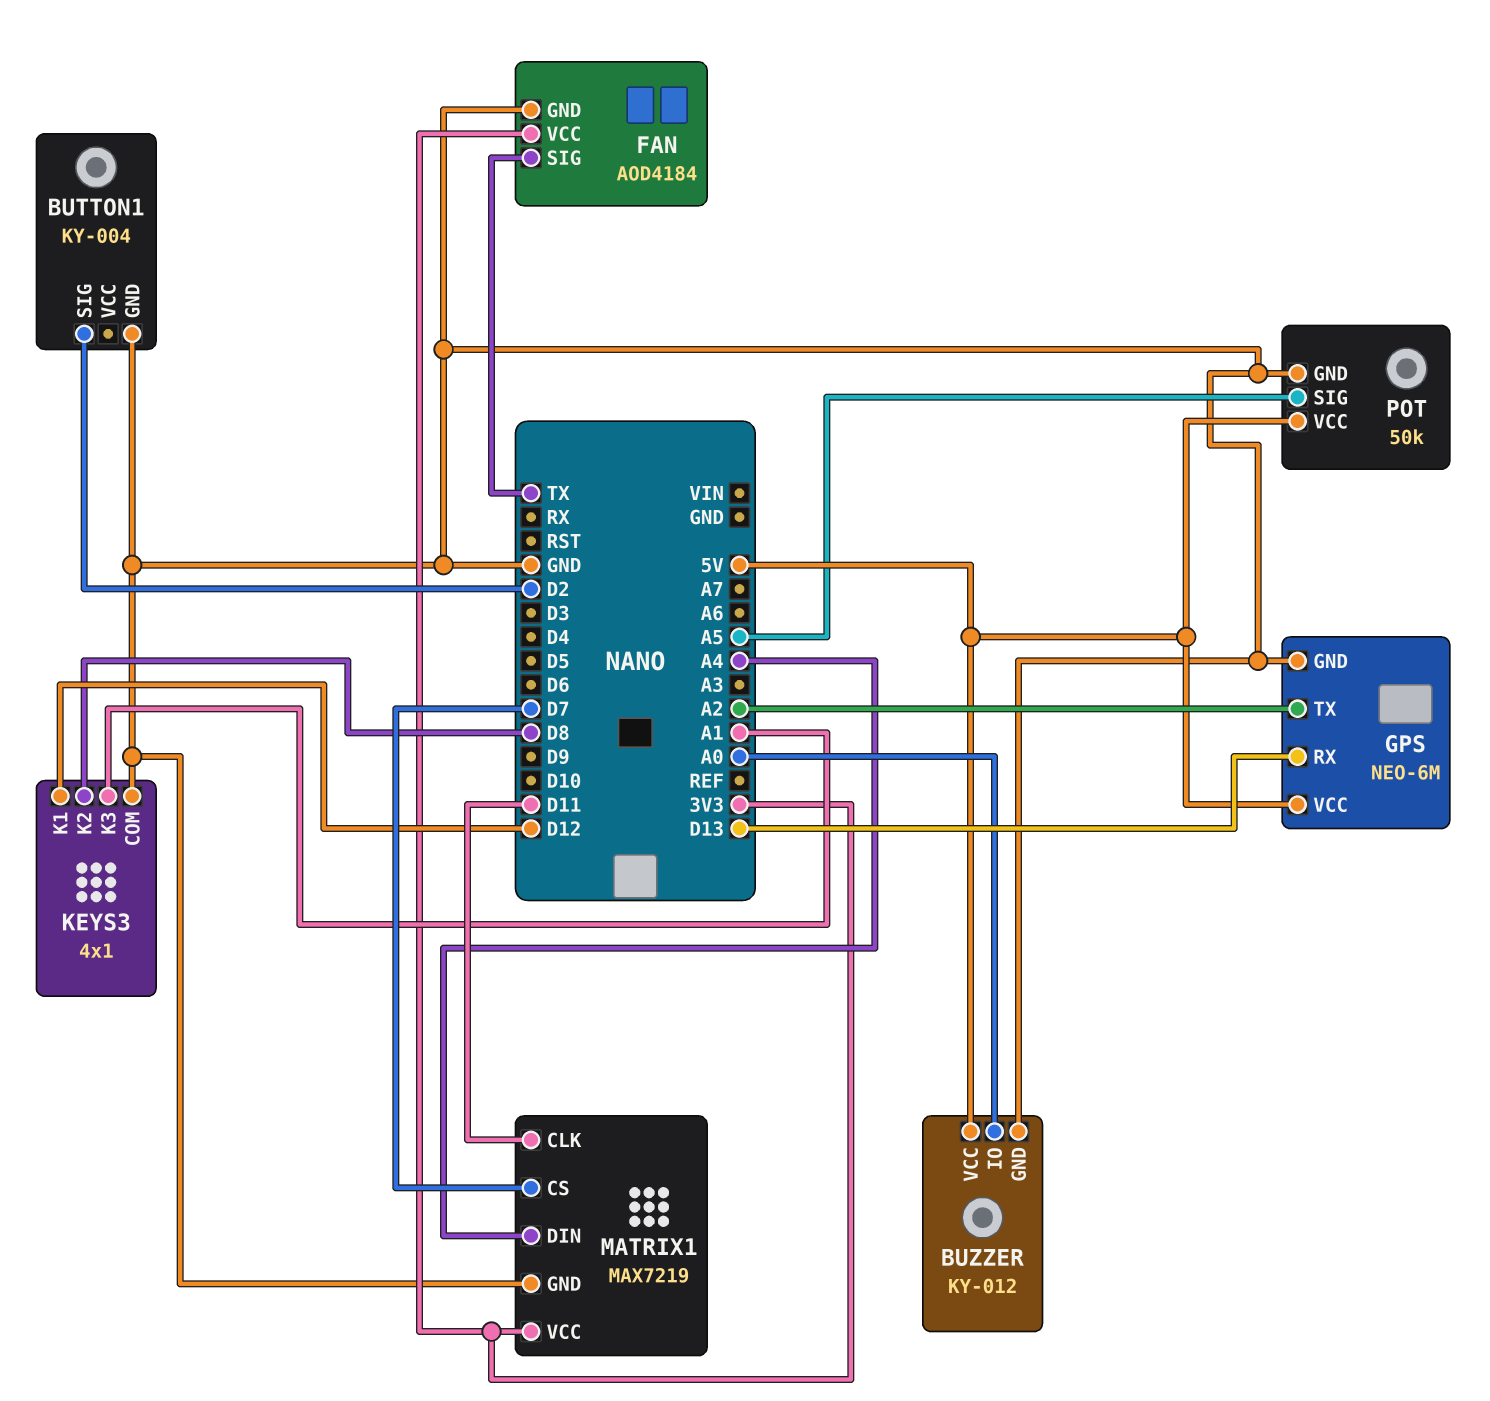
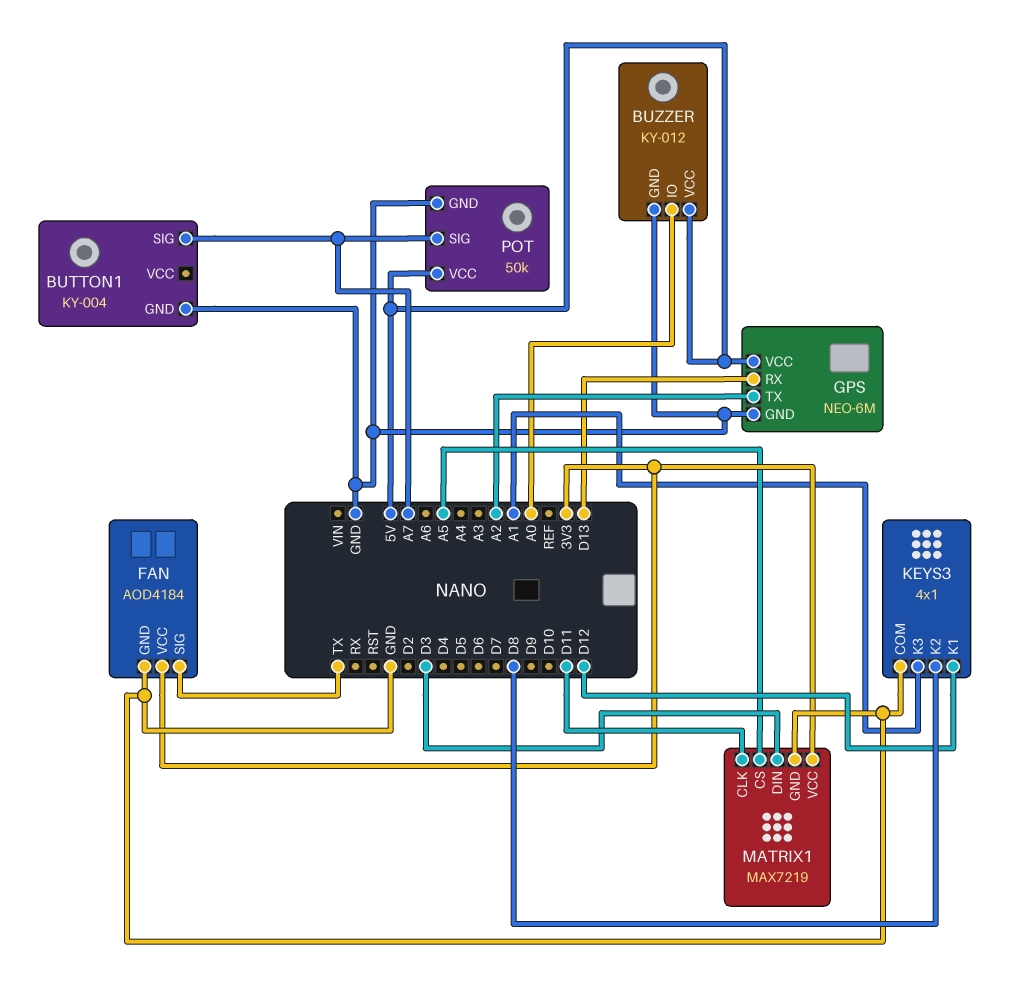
BUTTON1 pin SIG: D2 -> A7
MATRIX1 pin CS: D7 -> A5
MATRIX1 pin DIN: A4 -> D3
POT pin SIG: A5 -> A7

